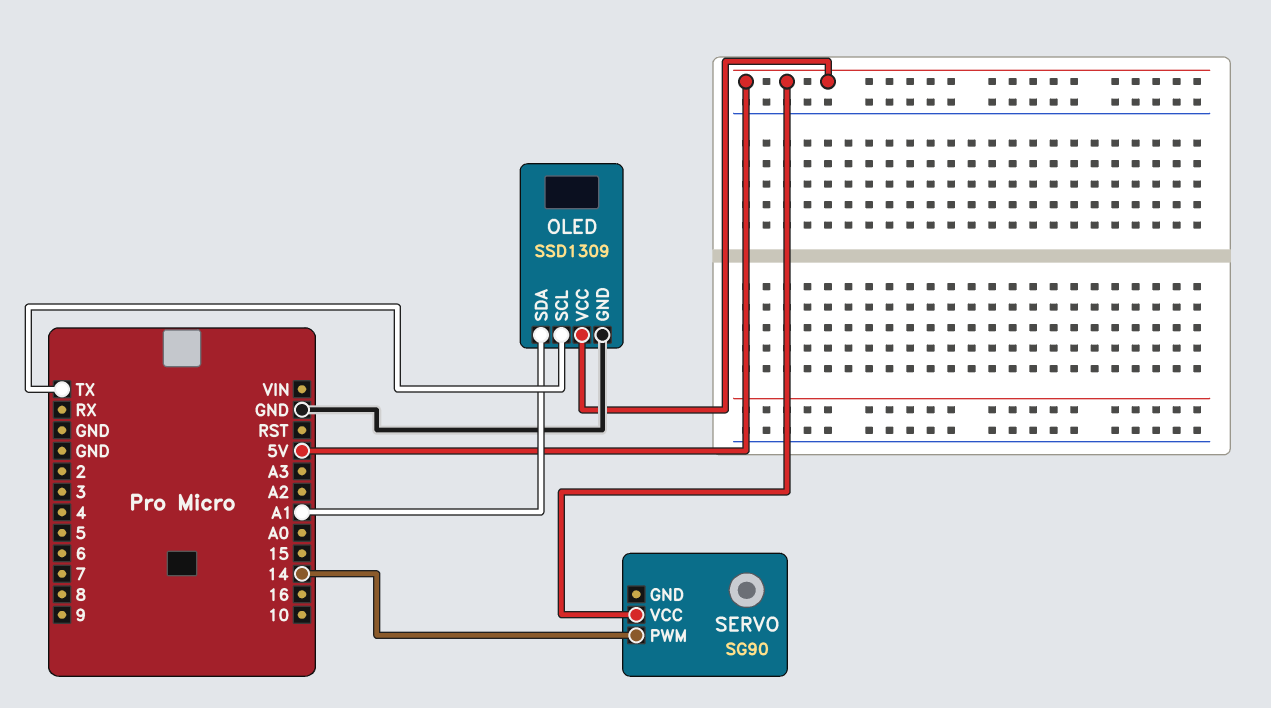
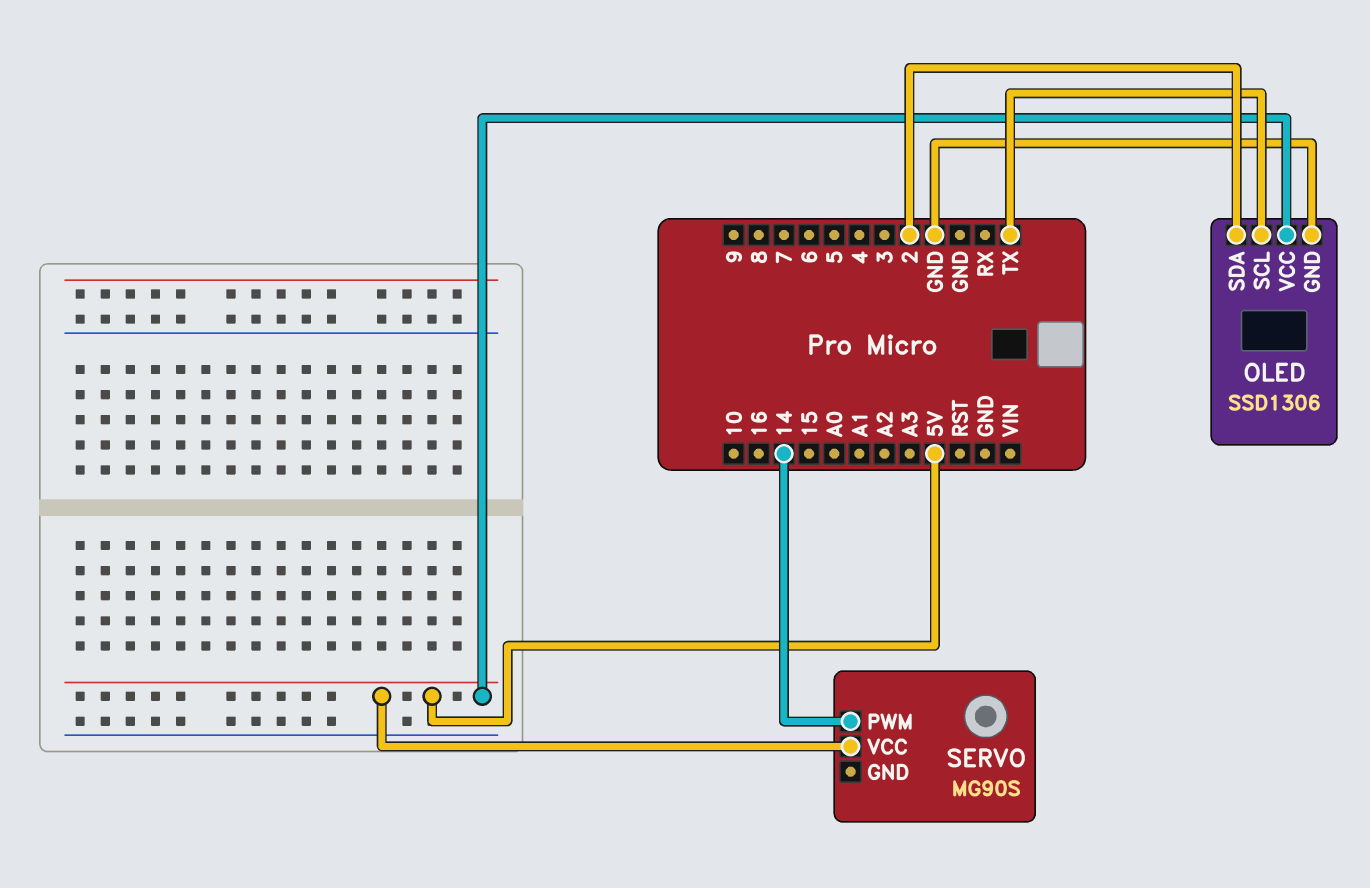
OLED: SSD1309 -> SSD1306
OLED pin SDA: A1 -> 2
SERVO: SG90 -> MG90S

